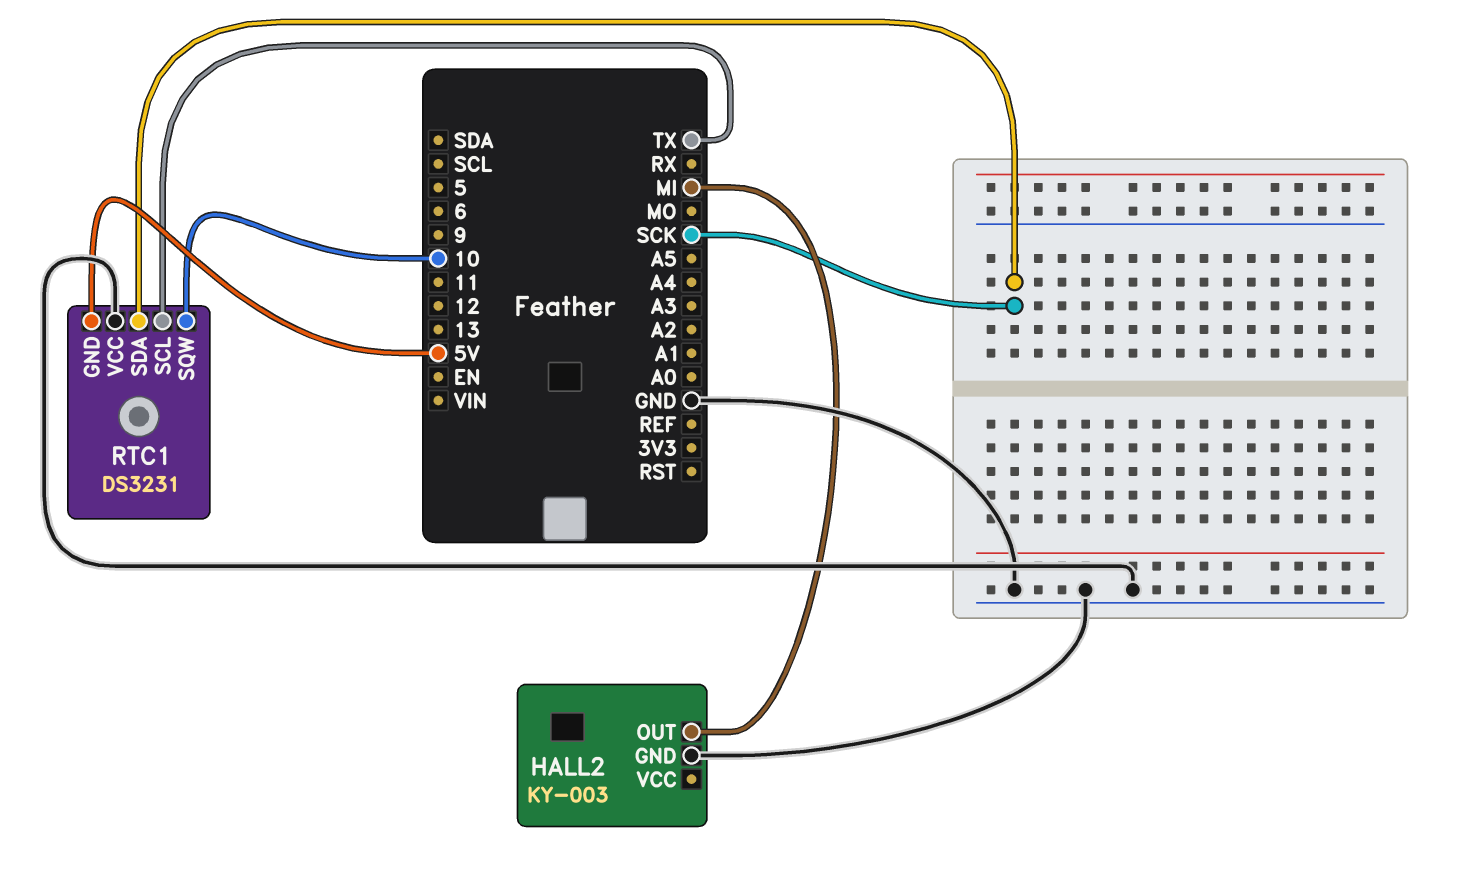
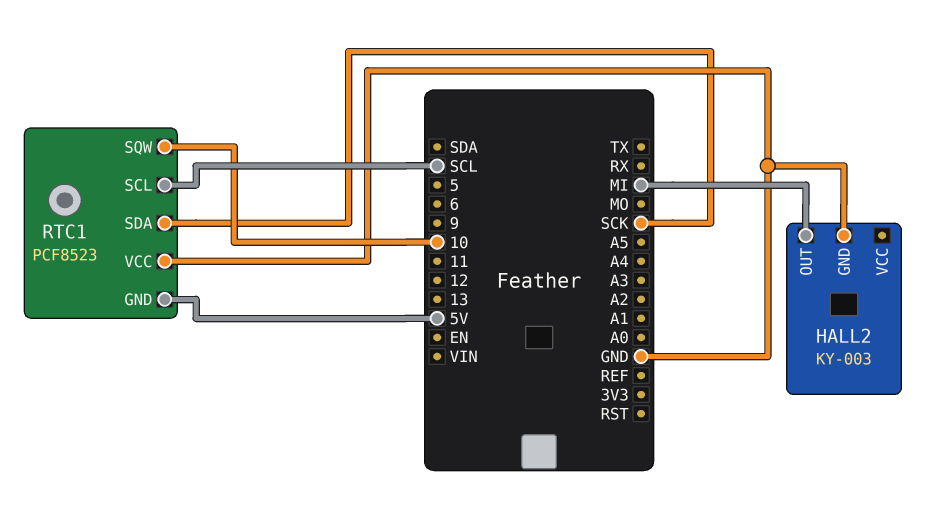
RTC1: DS3231 -> PCF8523
RTC1 pin SCL: TX -> SCL

